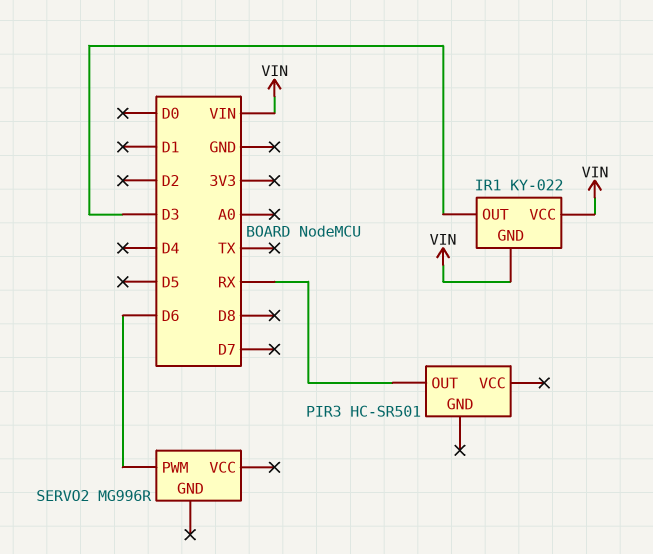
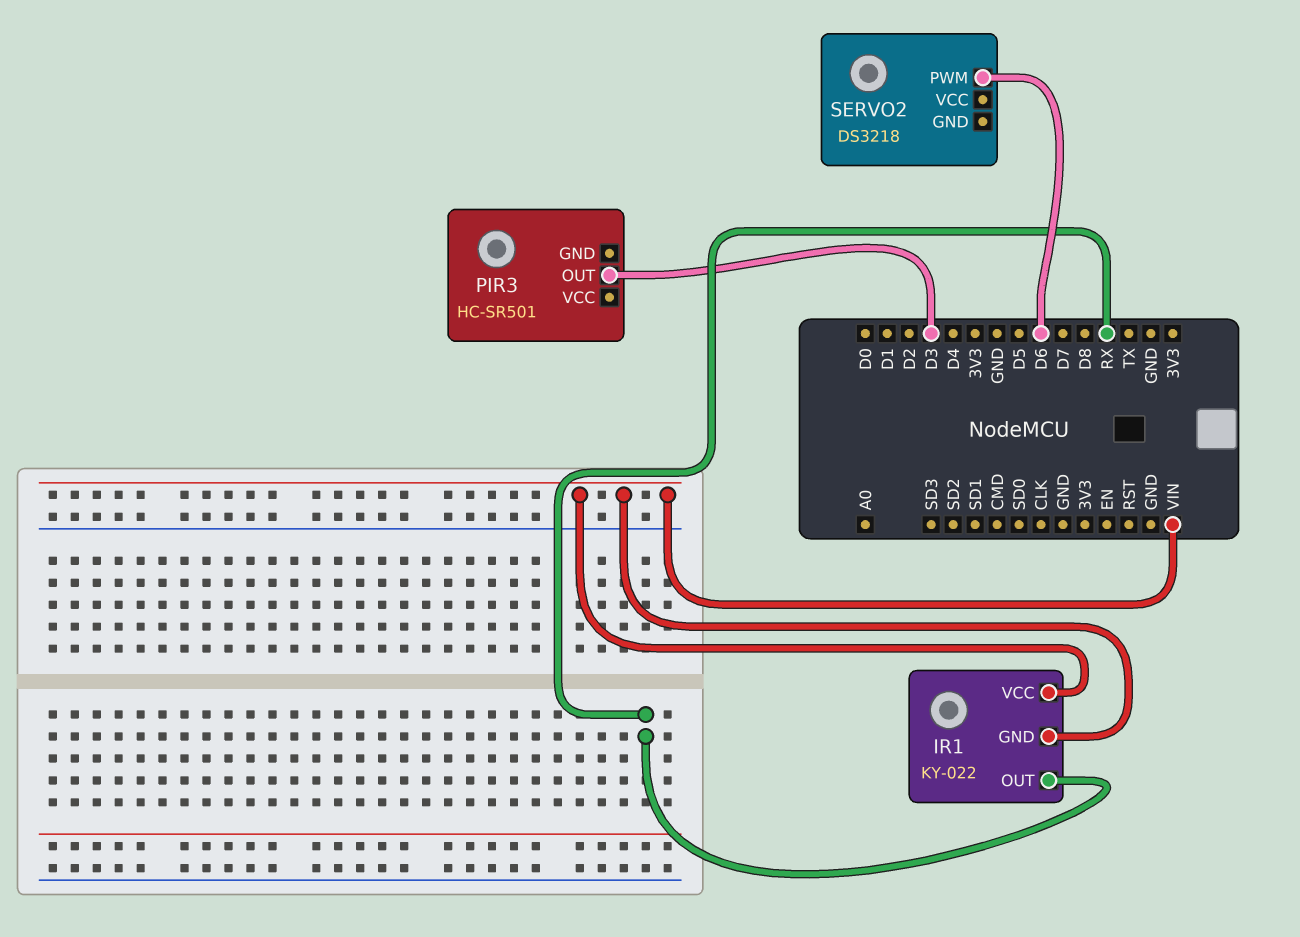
IR1 pin OUT: D3 -> RX
PIR3 pin OUT: RX -> D3
SERVO2: MG996R -> DS3218

